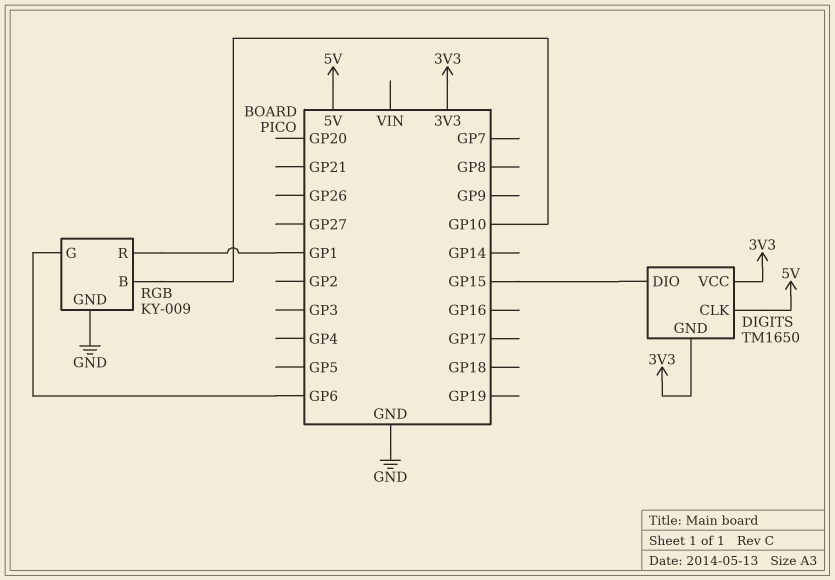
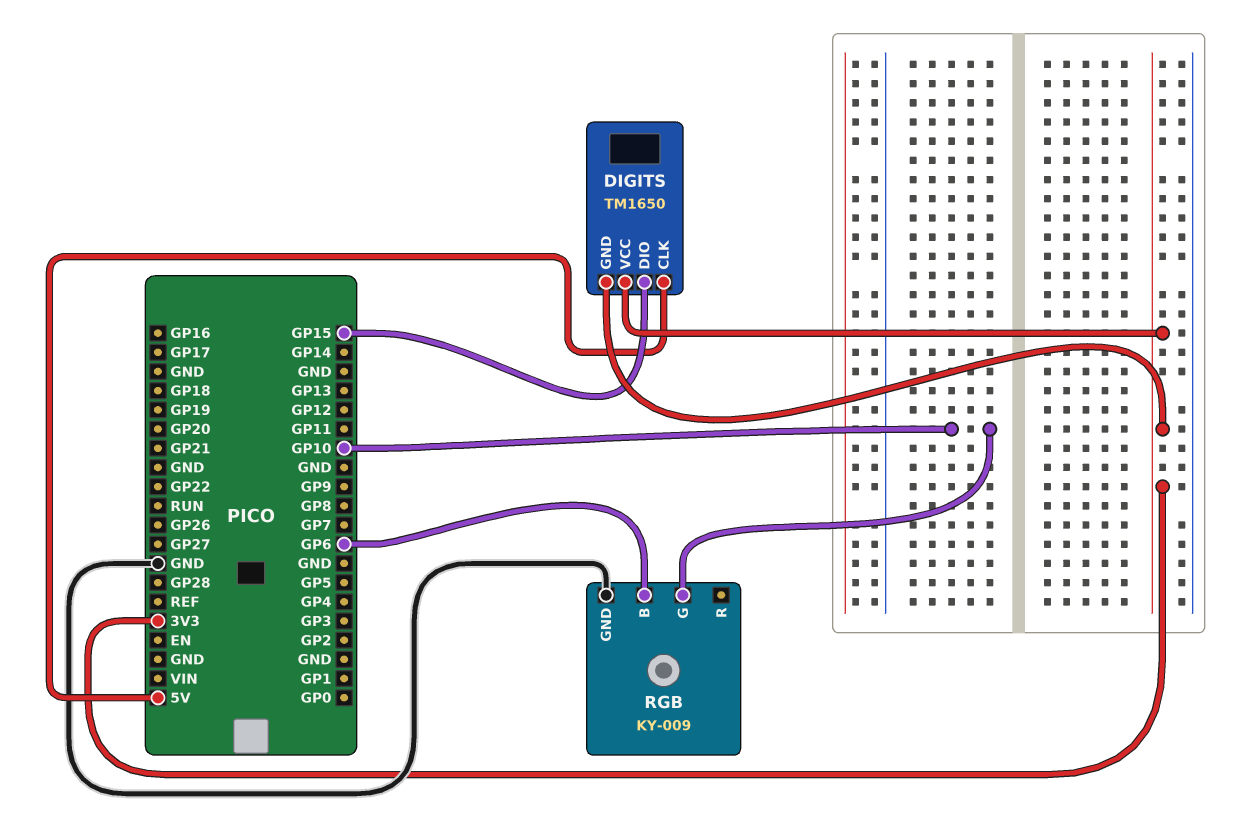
RGB pin B: GP10 -> GP6
RGB pin G: GP6 -> GP10
RGB pin R: GP1 -> none

